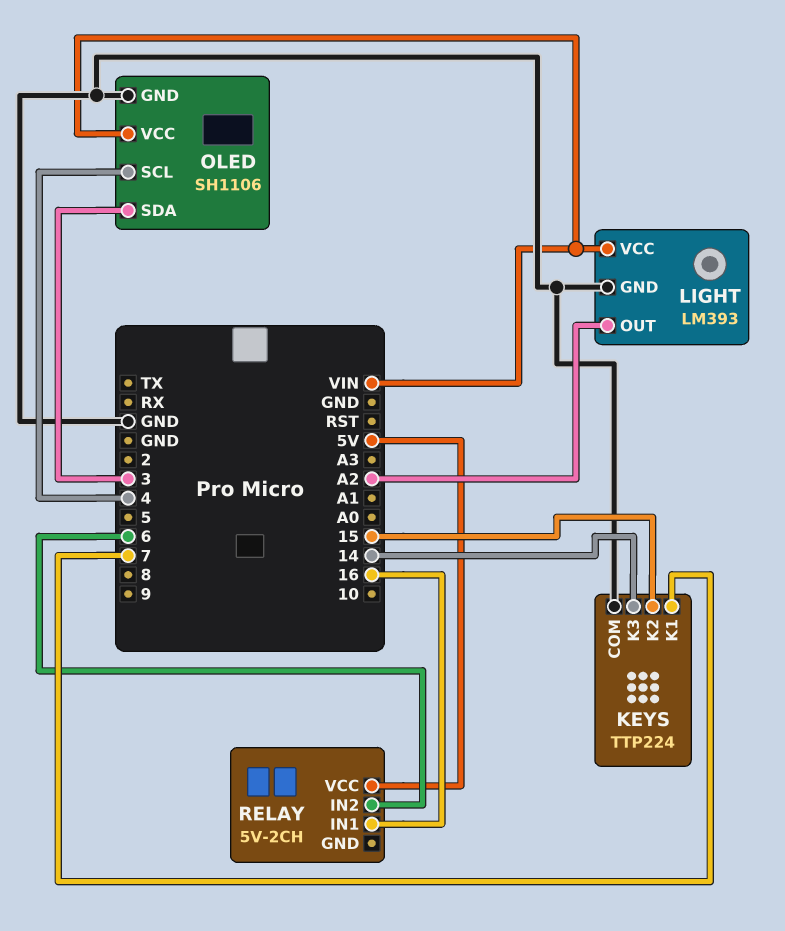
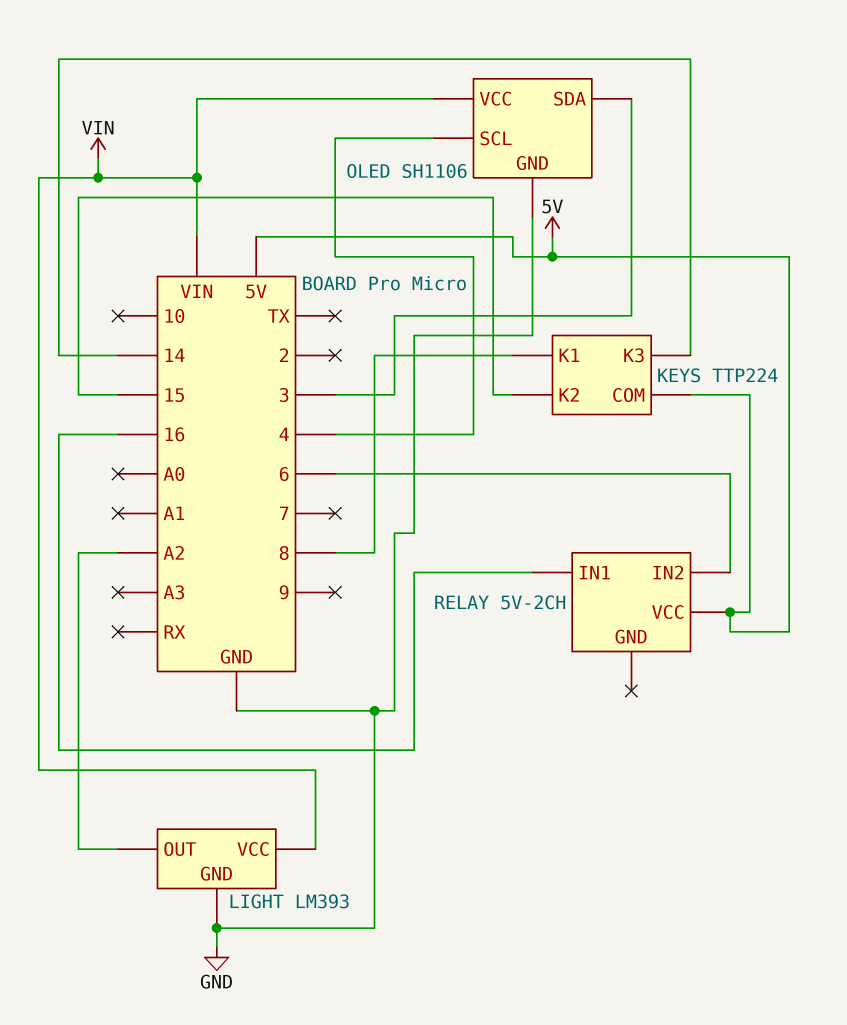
KEYS pin COM: GND -> 5V
KEYS pin K1: 7 -> 8

